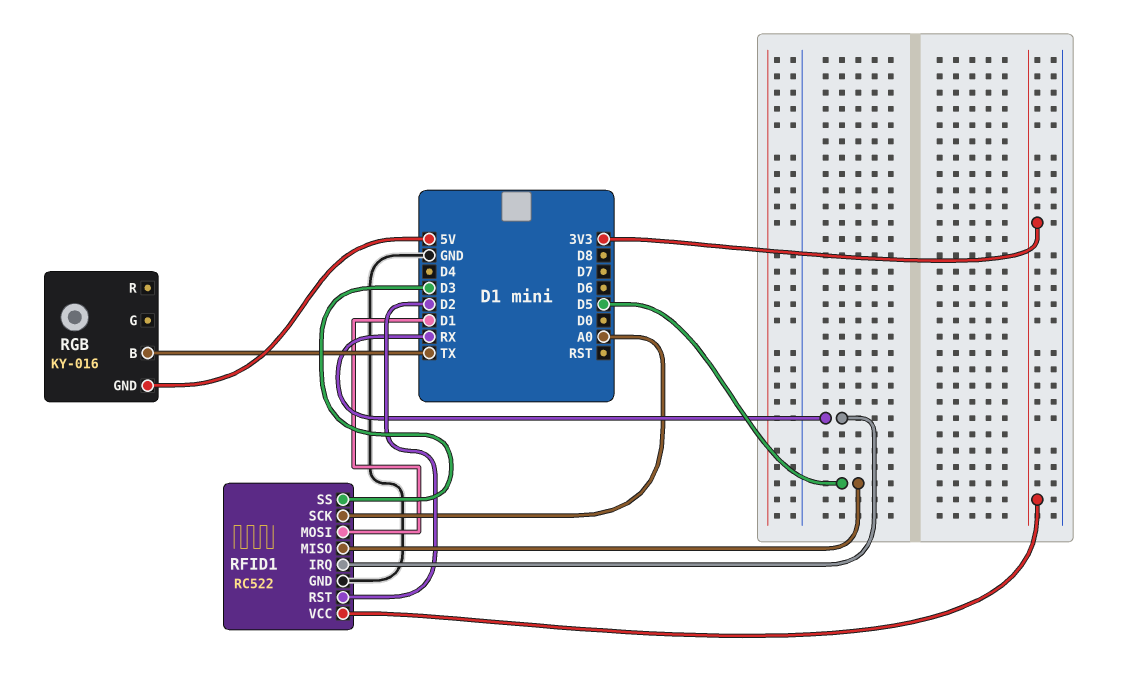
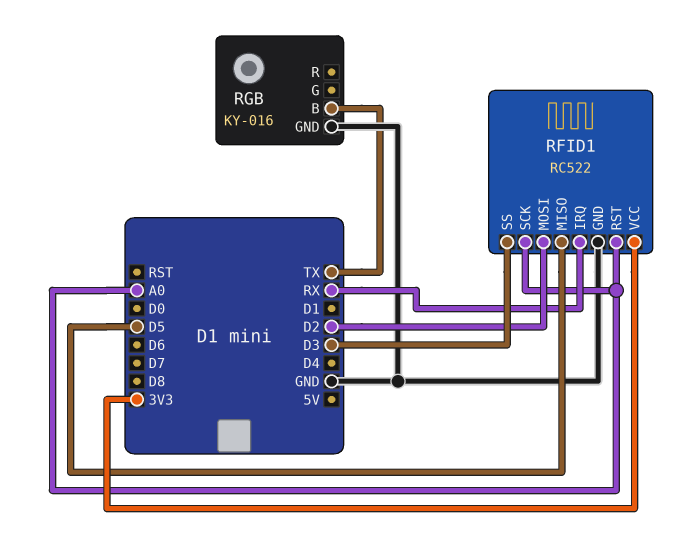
RFID1 pin MOSI: D1 -> D2
RFID1 pin RST: D2 -> A0
RGB pin GND: 5V -> GND

